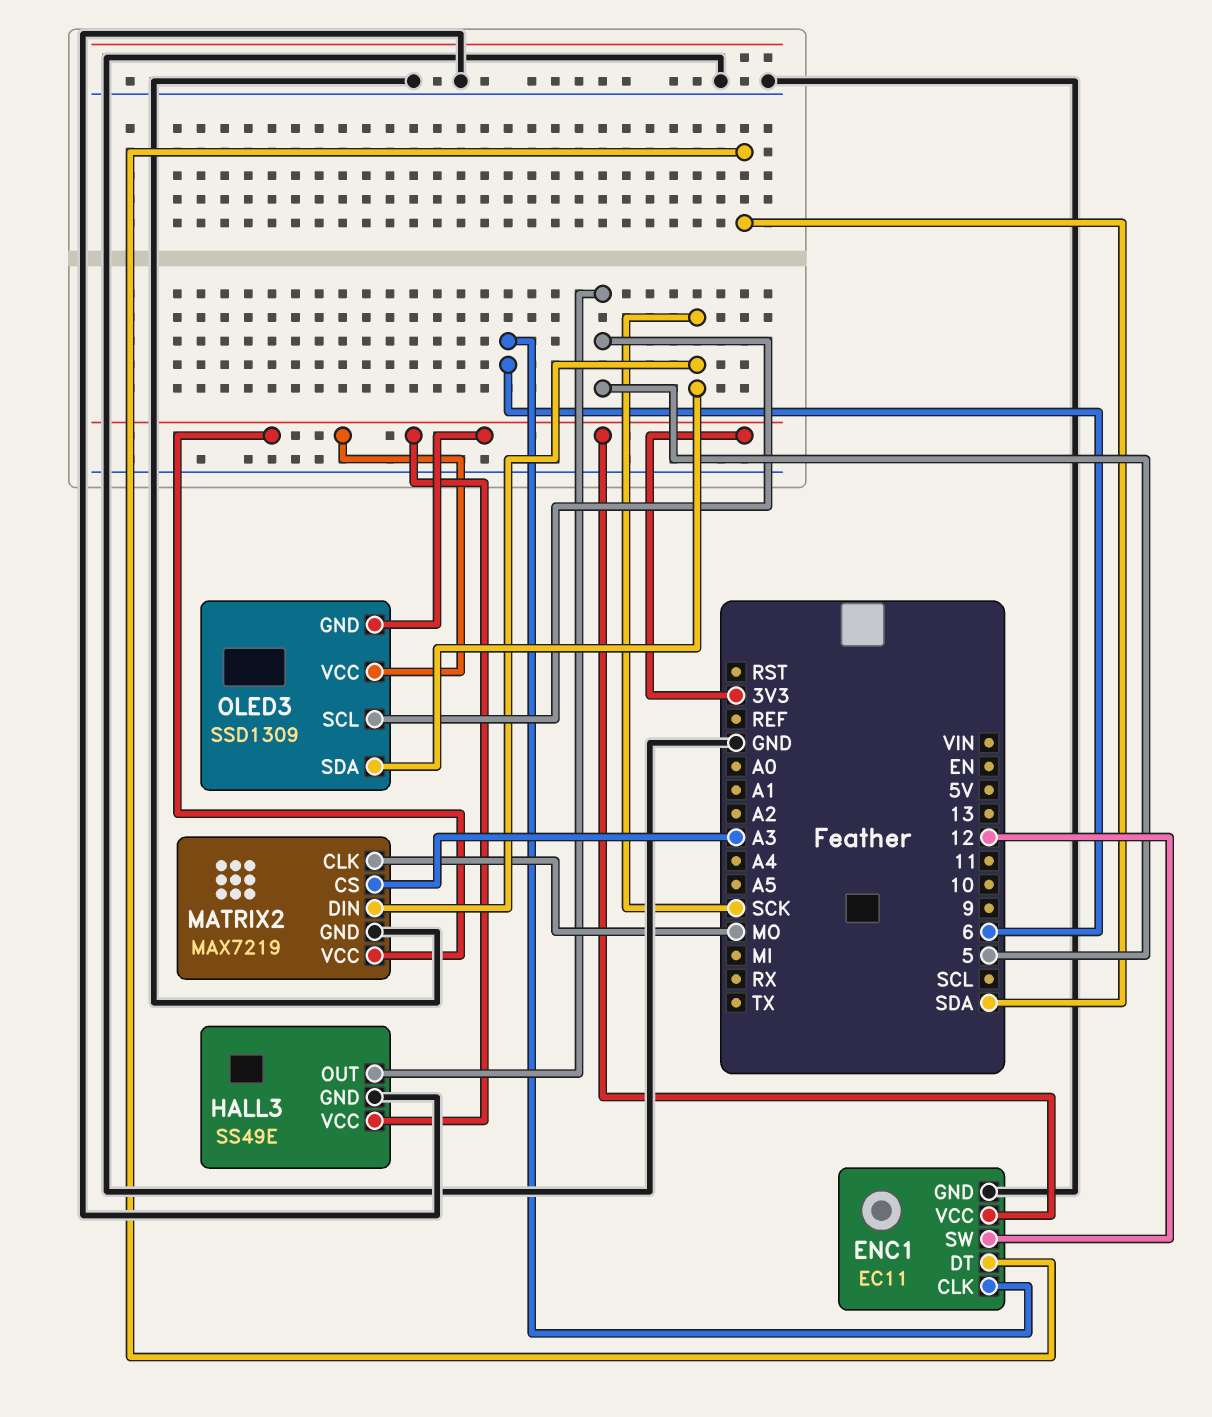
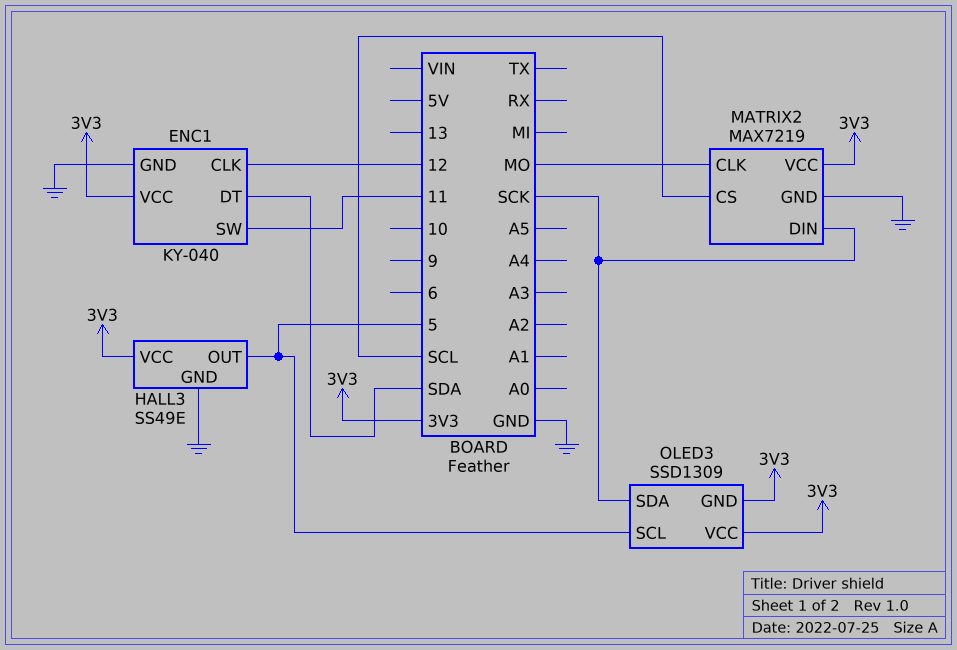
ENC1: EC11 -> KY-040
ENC1 pin CLK: 6 -> 12
ENC1 pin SW: 12 -> 11
MATRIX2 pin CS: A3 -> SCL

